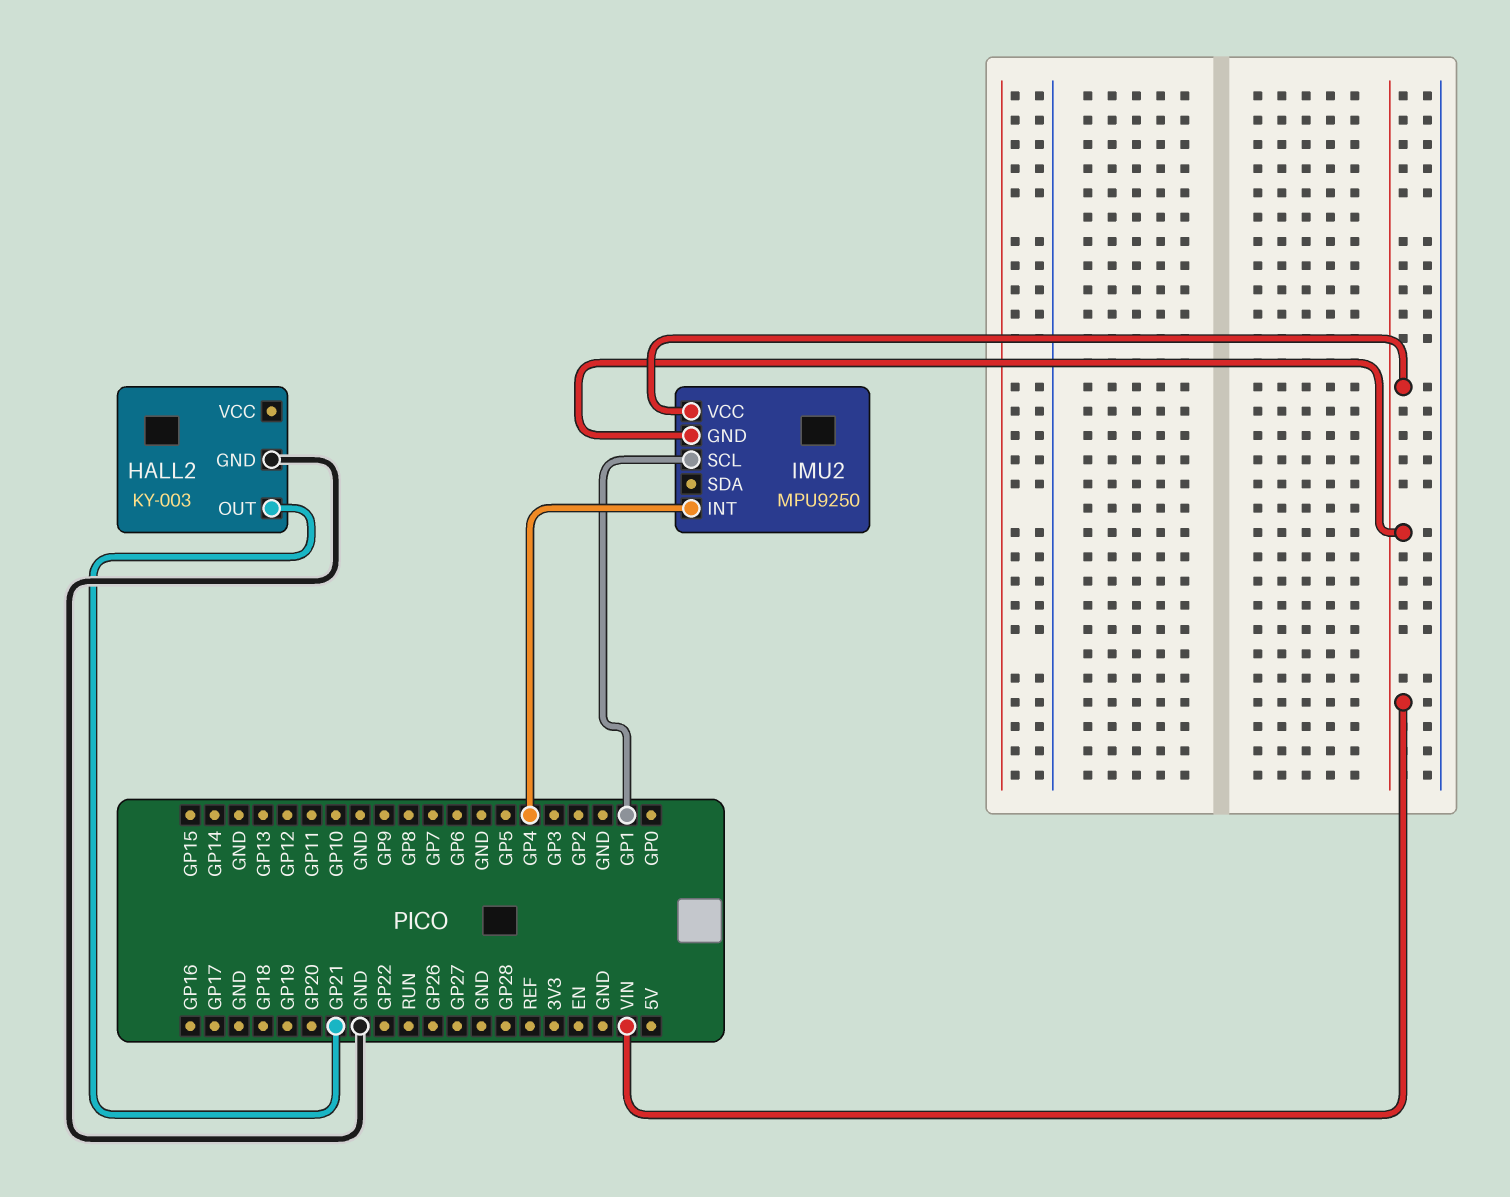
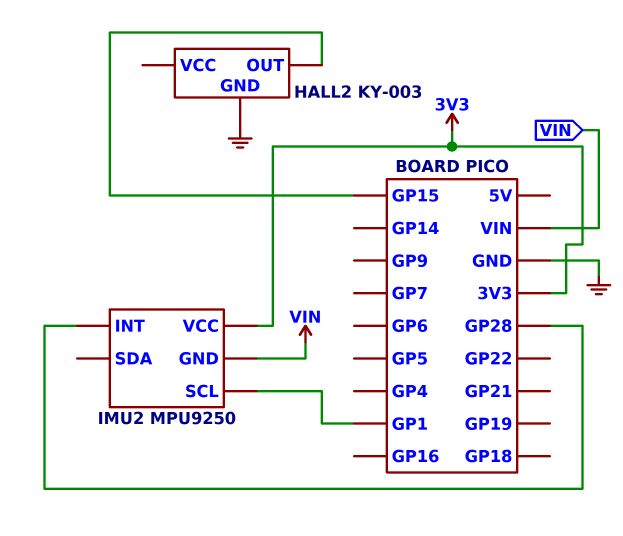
HALL2 pin OUT: GP21 -> GP15
IMU2 pin INT: GP4 -> GP28
IMU2 pin VCC: VIN -> 3V3

